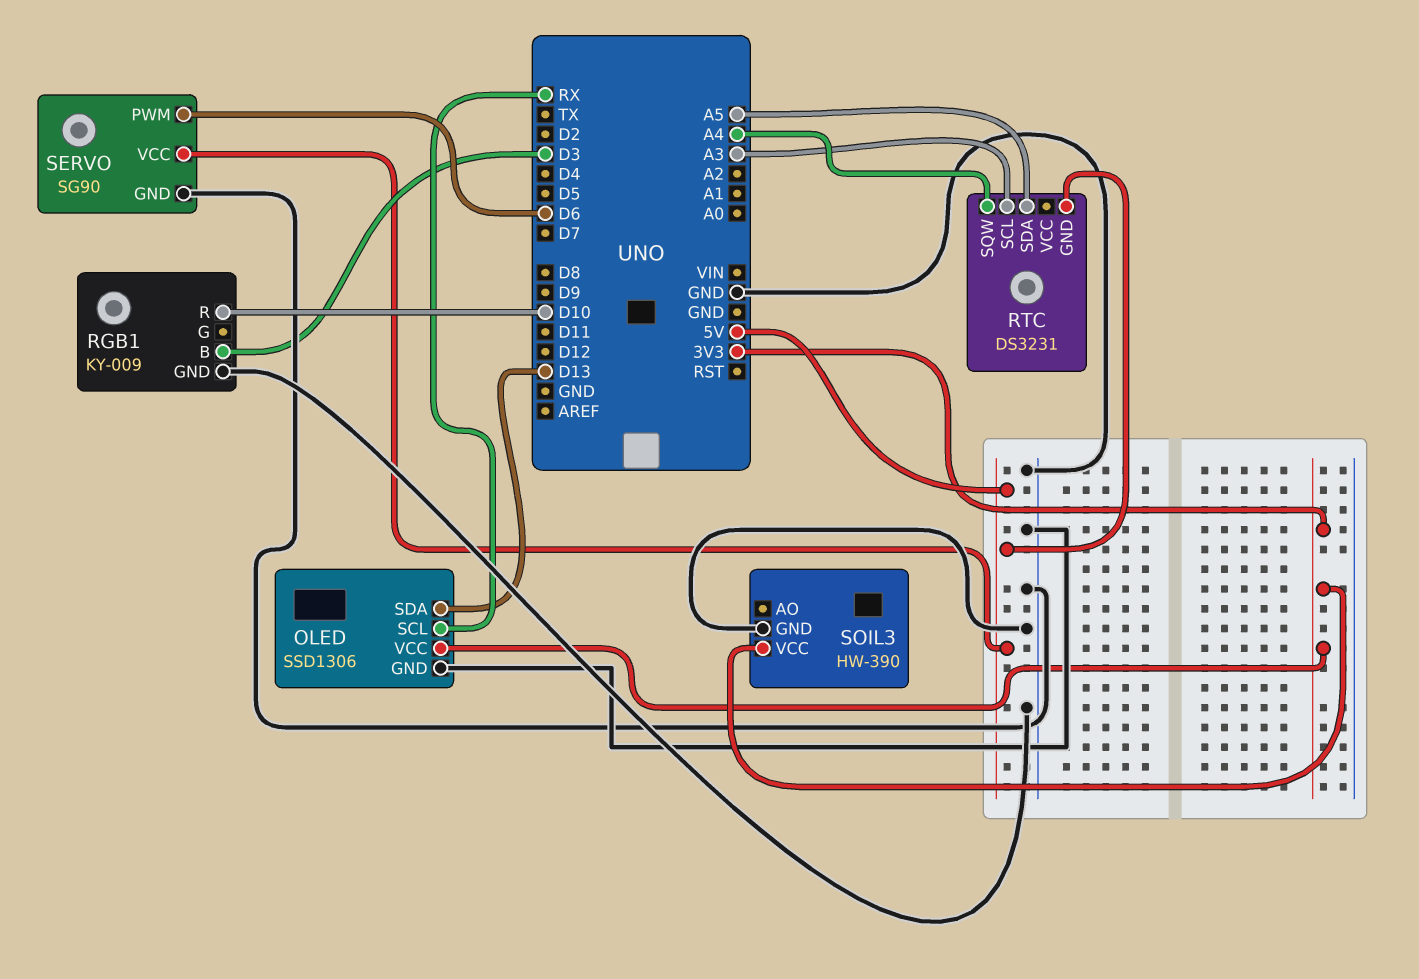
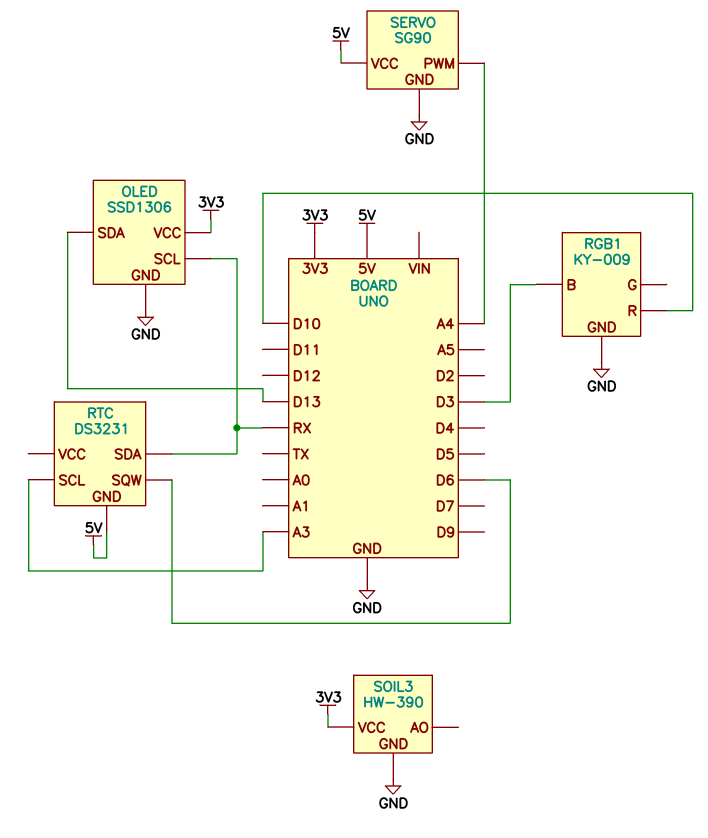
RTC pin SDA: A5 -> RX
RTC pin SQW: A4 -> D6
SERVO pin PWM: D6 -> A4

